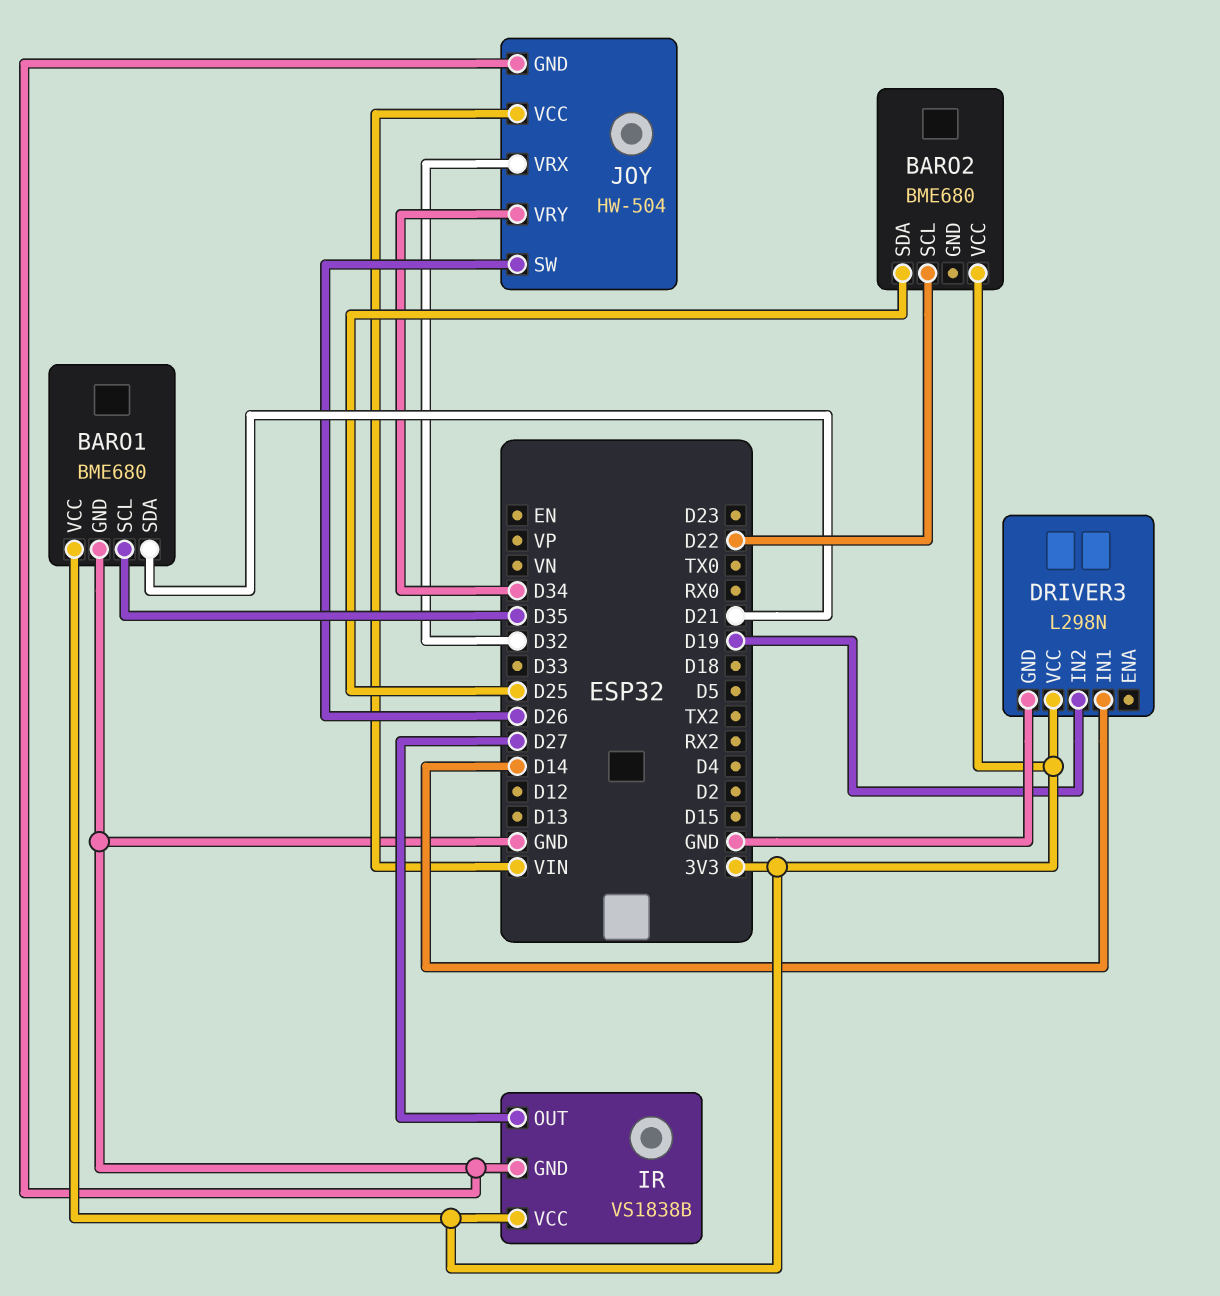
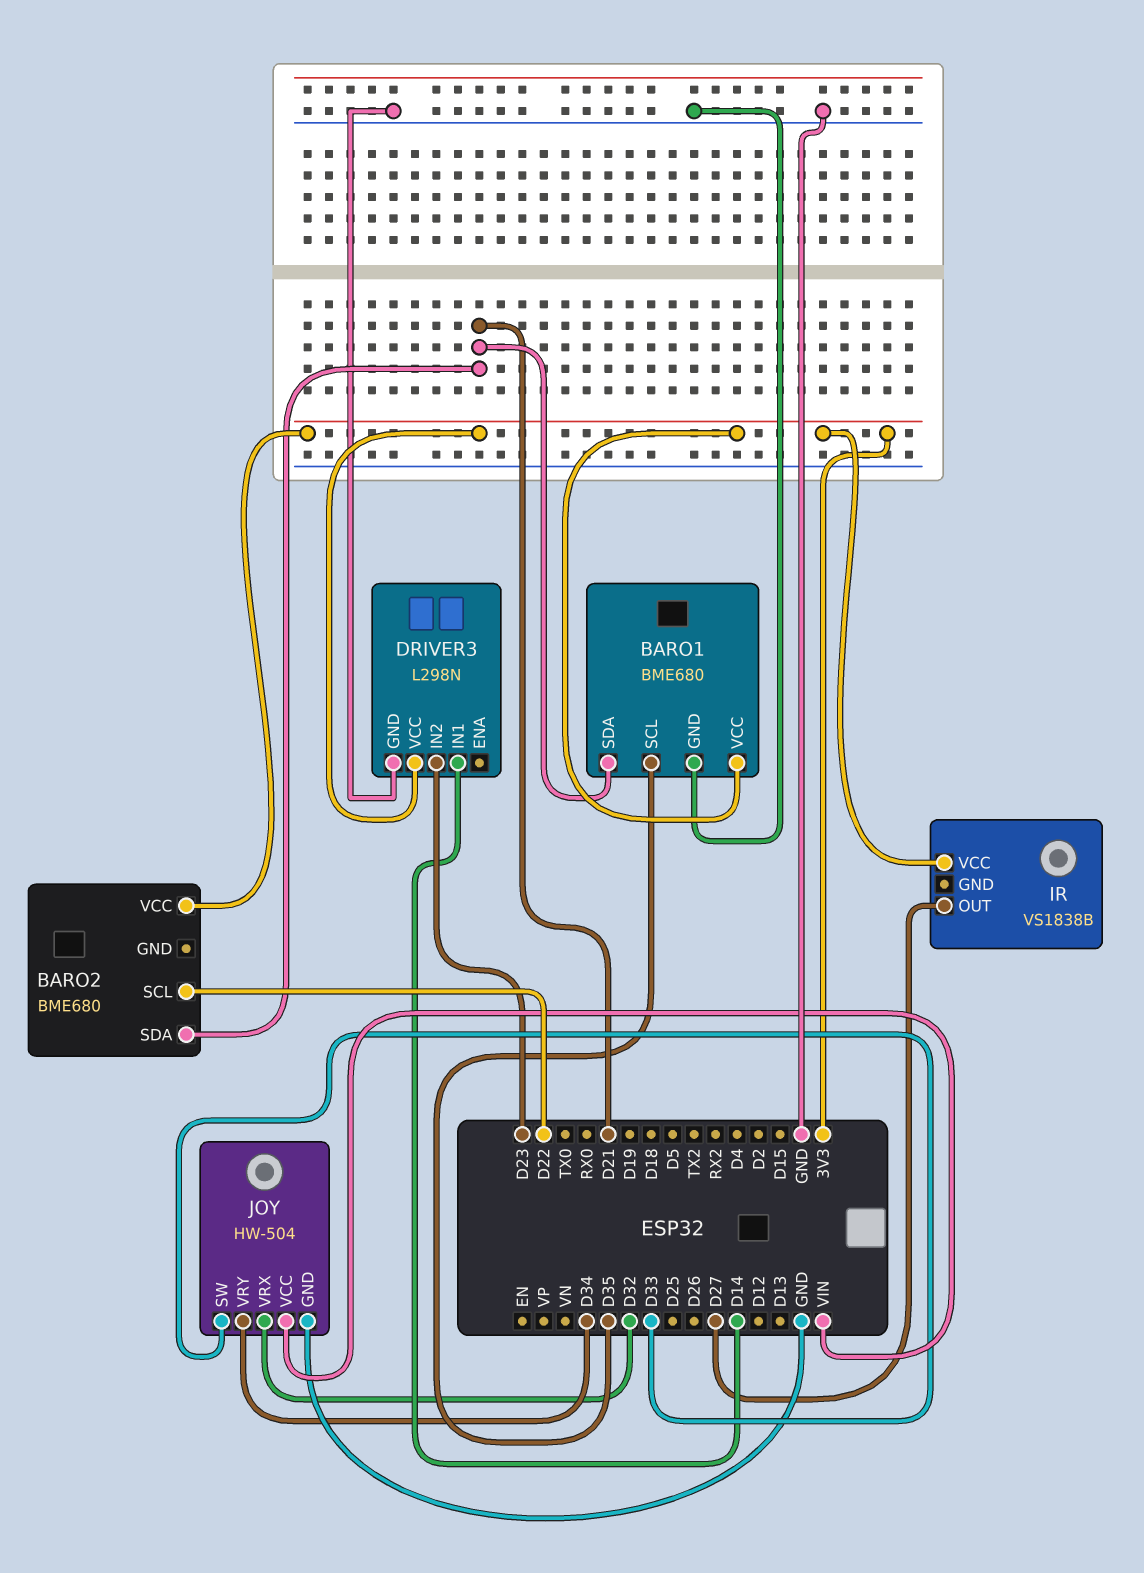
BARO2 pin SDA: D25 -> D21
DRIVER3 pin IN2: D19 -> D23
IR pin GND: GND -> none
JOY pin SW: D26 -> D33

